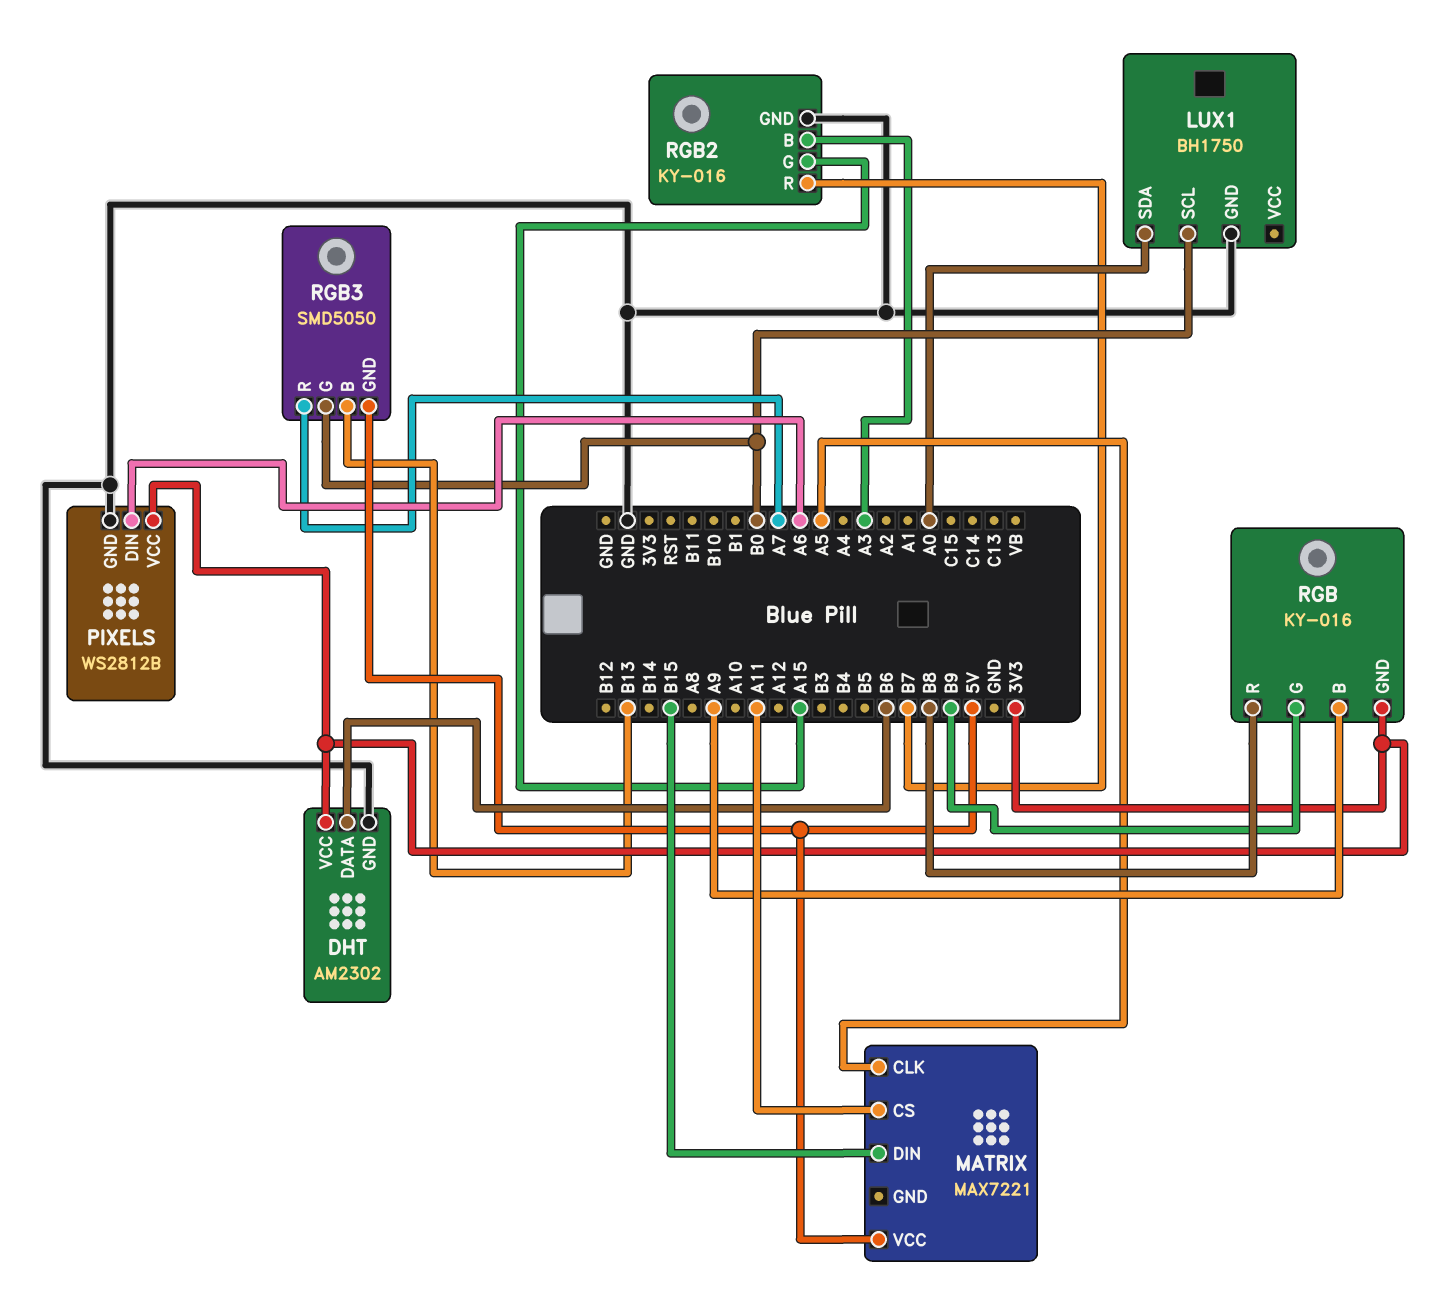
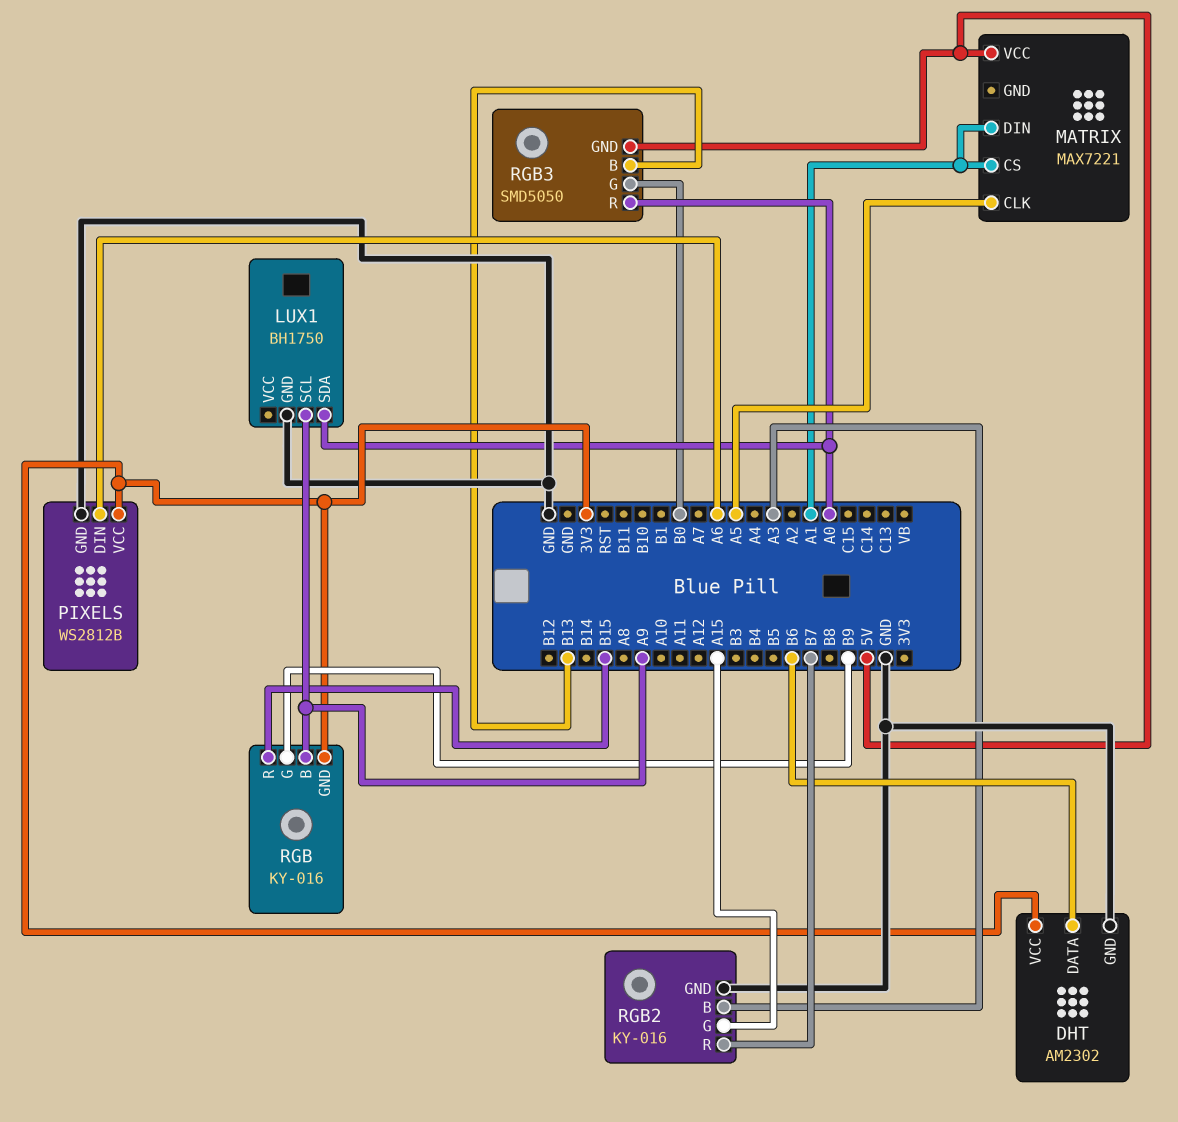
LUX1 pin SCL: B0 -> A9
MATRIX pin CS: A11 -> A1
MATRIX pin DIN: B15 -> A1
RGB pin R: B8 -> B15
RGB3 pin R: A7 -> A0

